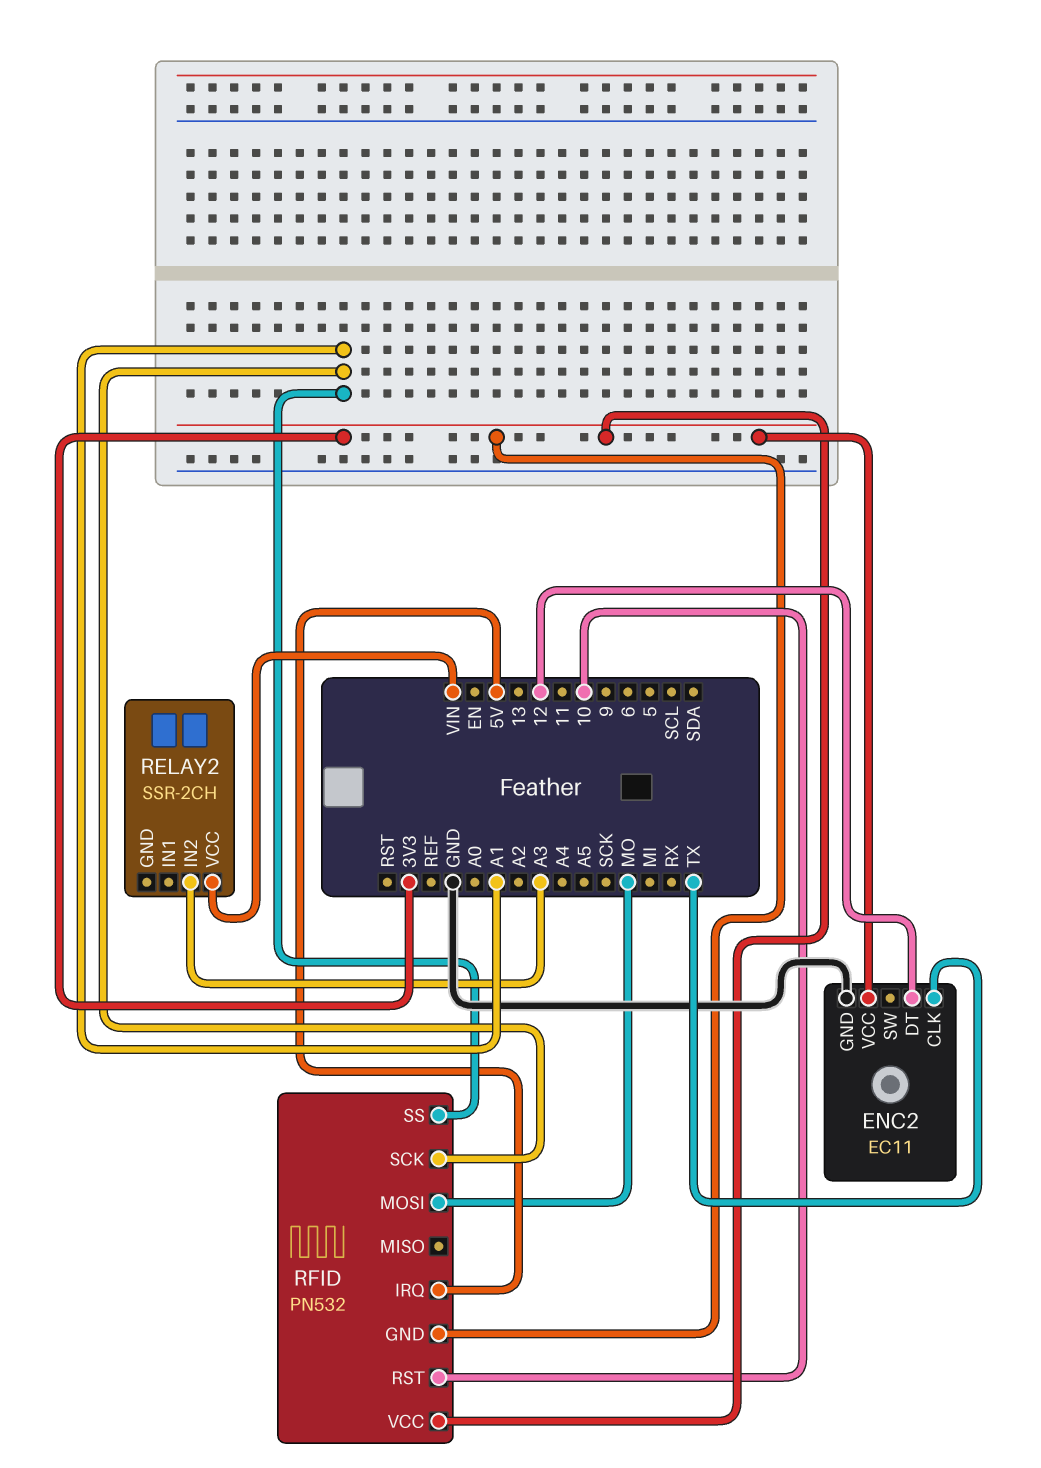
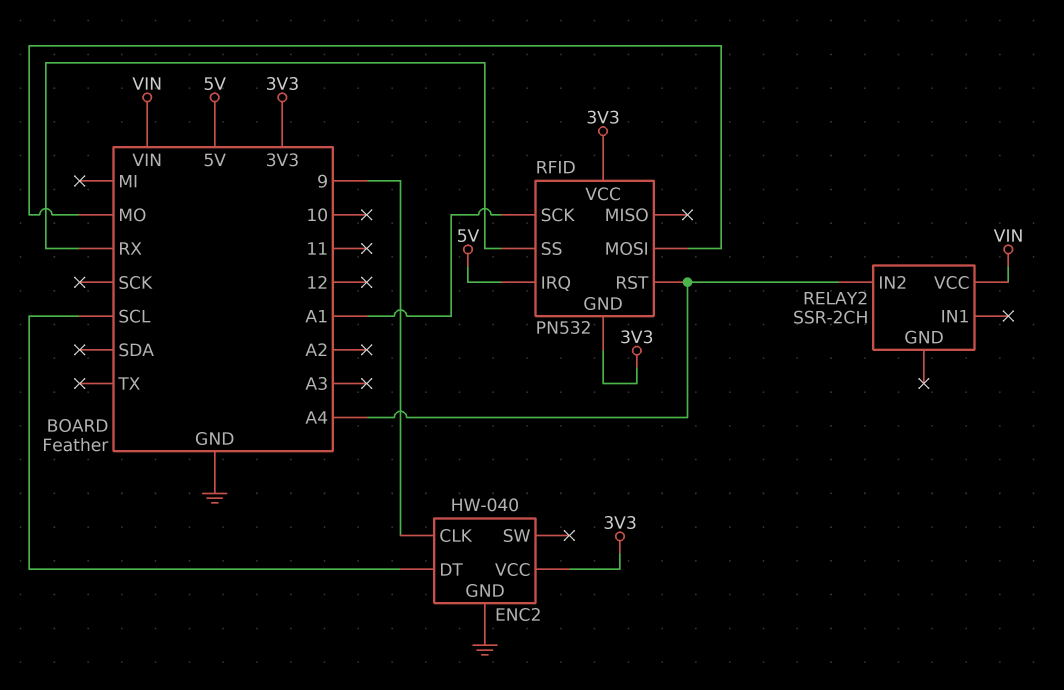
ENC2: EC11 -> HW-040
ENC2 pin CLK: TX -> 9
ENC2 pin DT: 12 -> SCL
RELAY2 pin IN2: A3 -> A4
RFID pin RST: 10 -> A4
RFID pin SS: A1 -> RX

